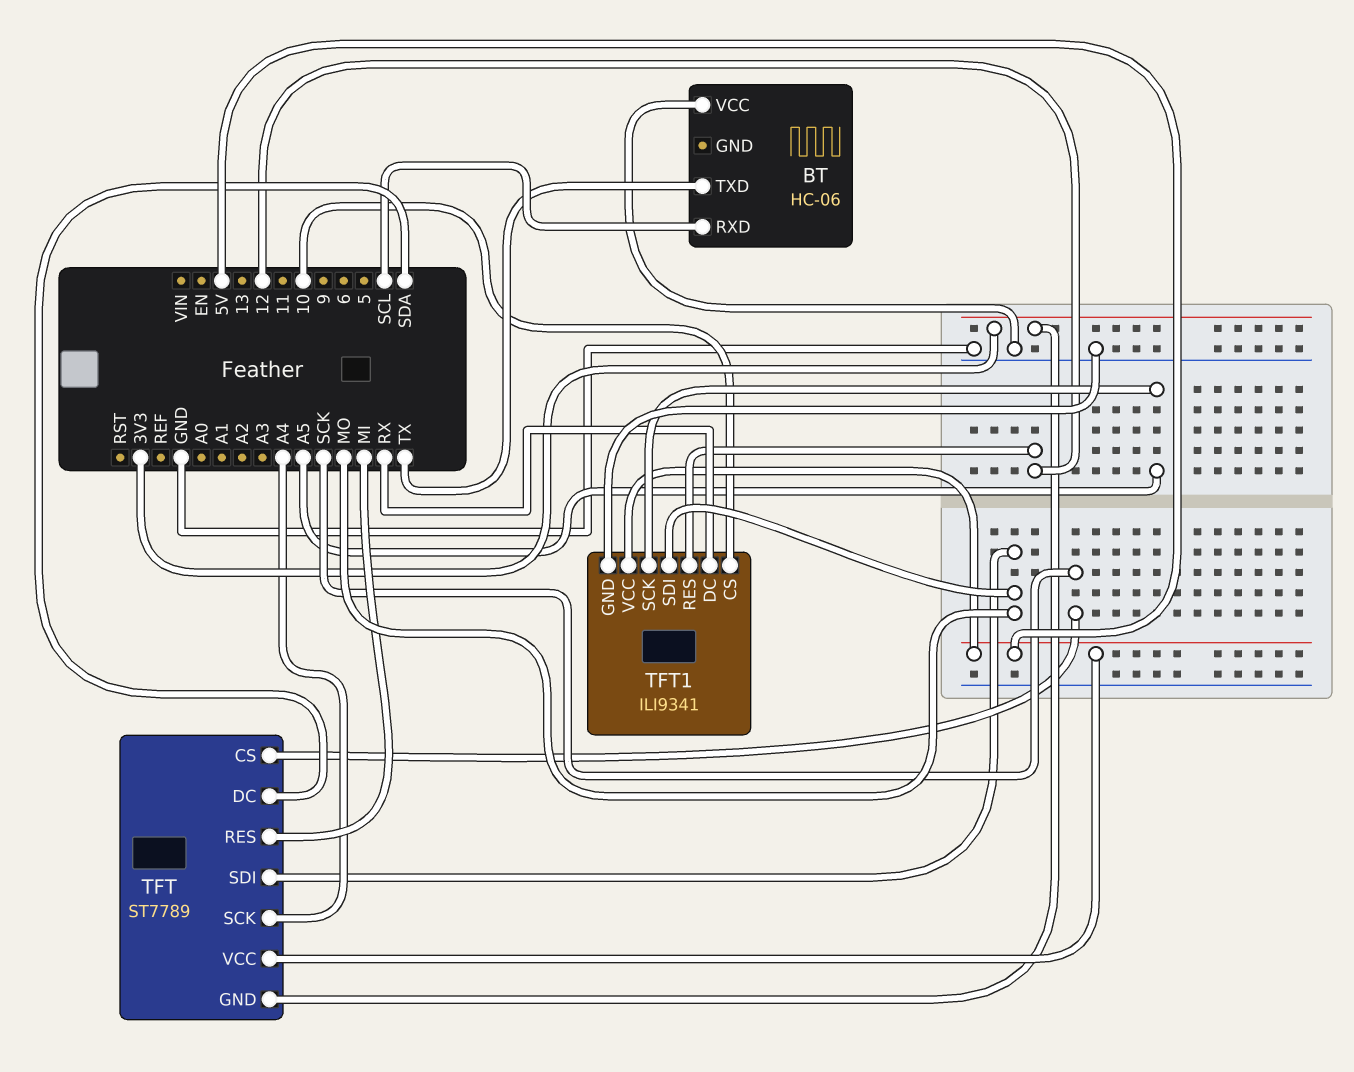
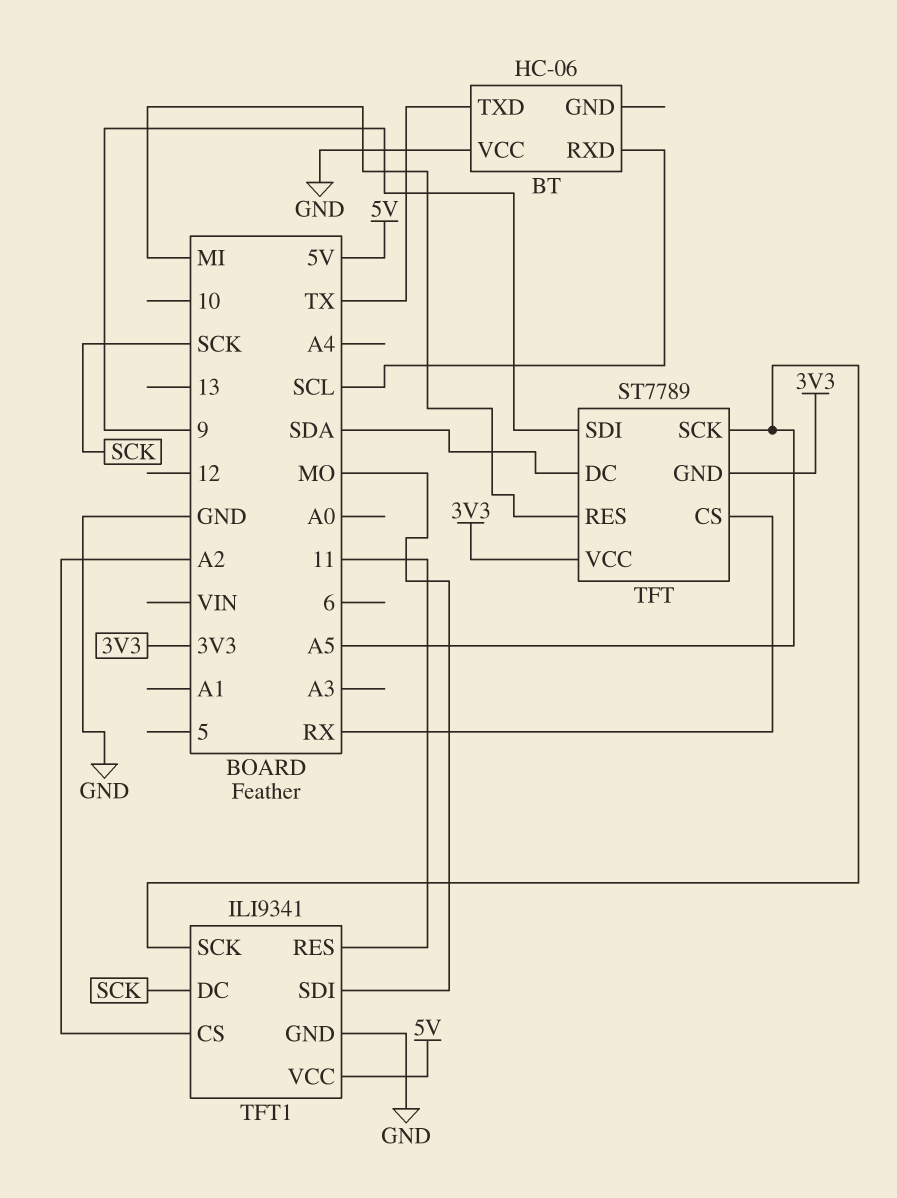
TFT pin CS: SCK -> RX
TFT pin SCK: A4 -> A5
TFT pin SDI: MO -> 9
TFT pin VCC: 5V -> 3V3
TFT1 pin CS: 10 -> A2
TFT1 pin DC: RX -> SCK
TFT1 pin RES: 12 -> 11

